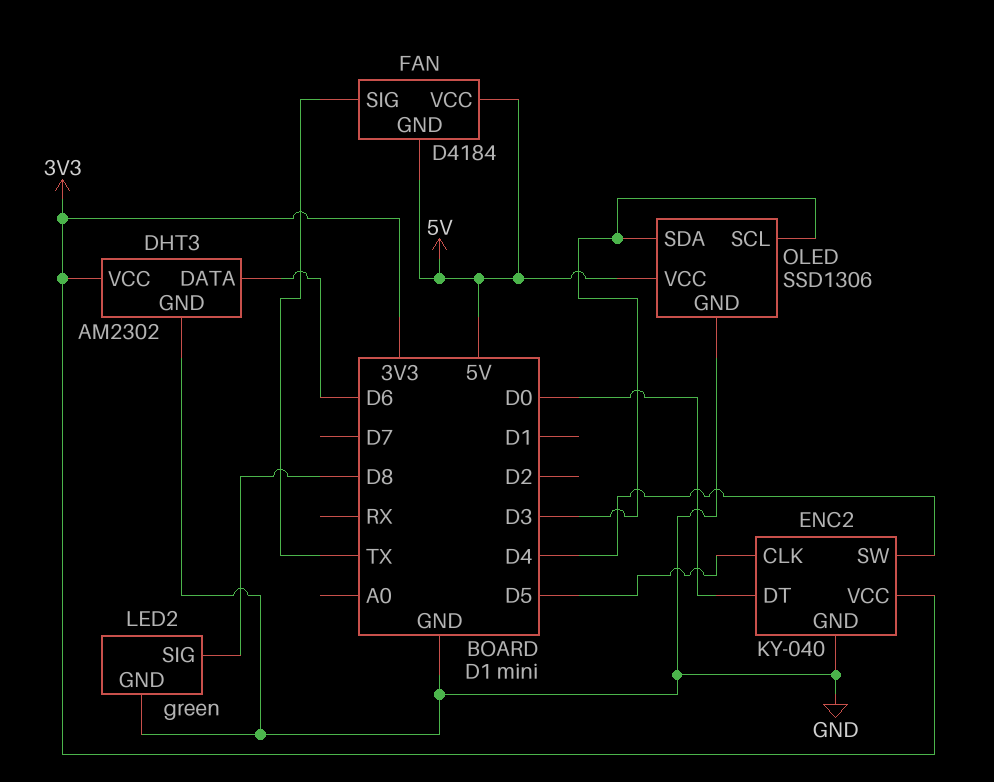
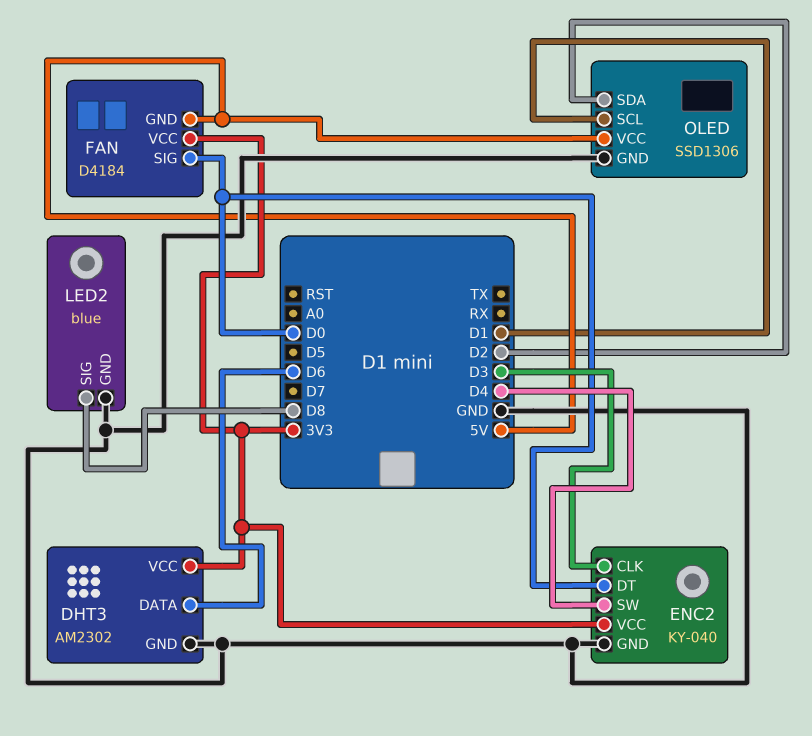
ENC2 pin CLK: D5 -> D3
FAN pin SIG: TX -> D0
FAN pin VCC: 5V -> 3V3
LED2: green -> blue
OLED pin SCL: D3 -> D1
OLED pin SDA: D3 -> D2

